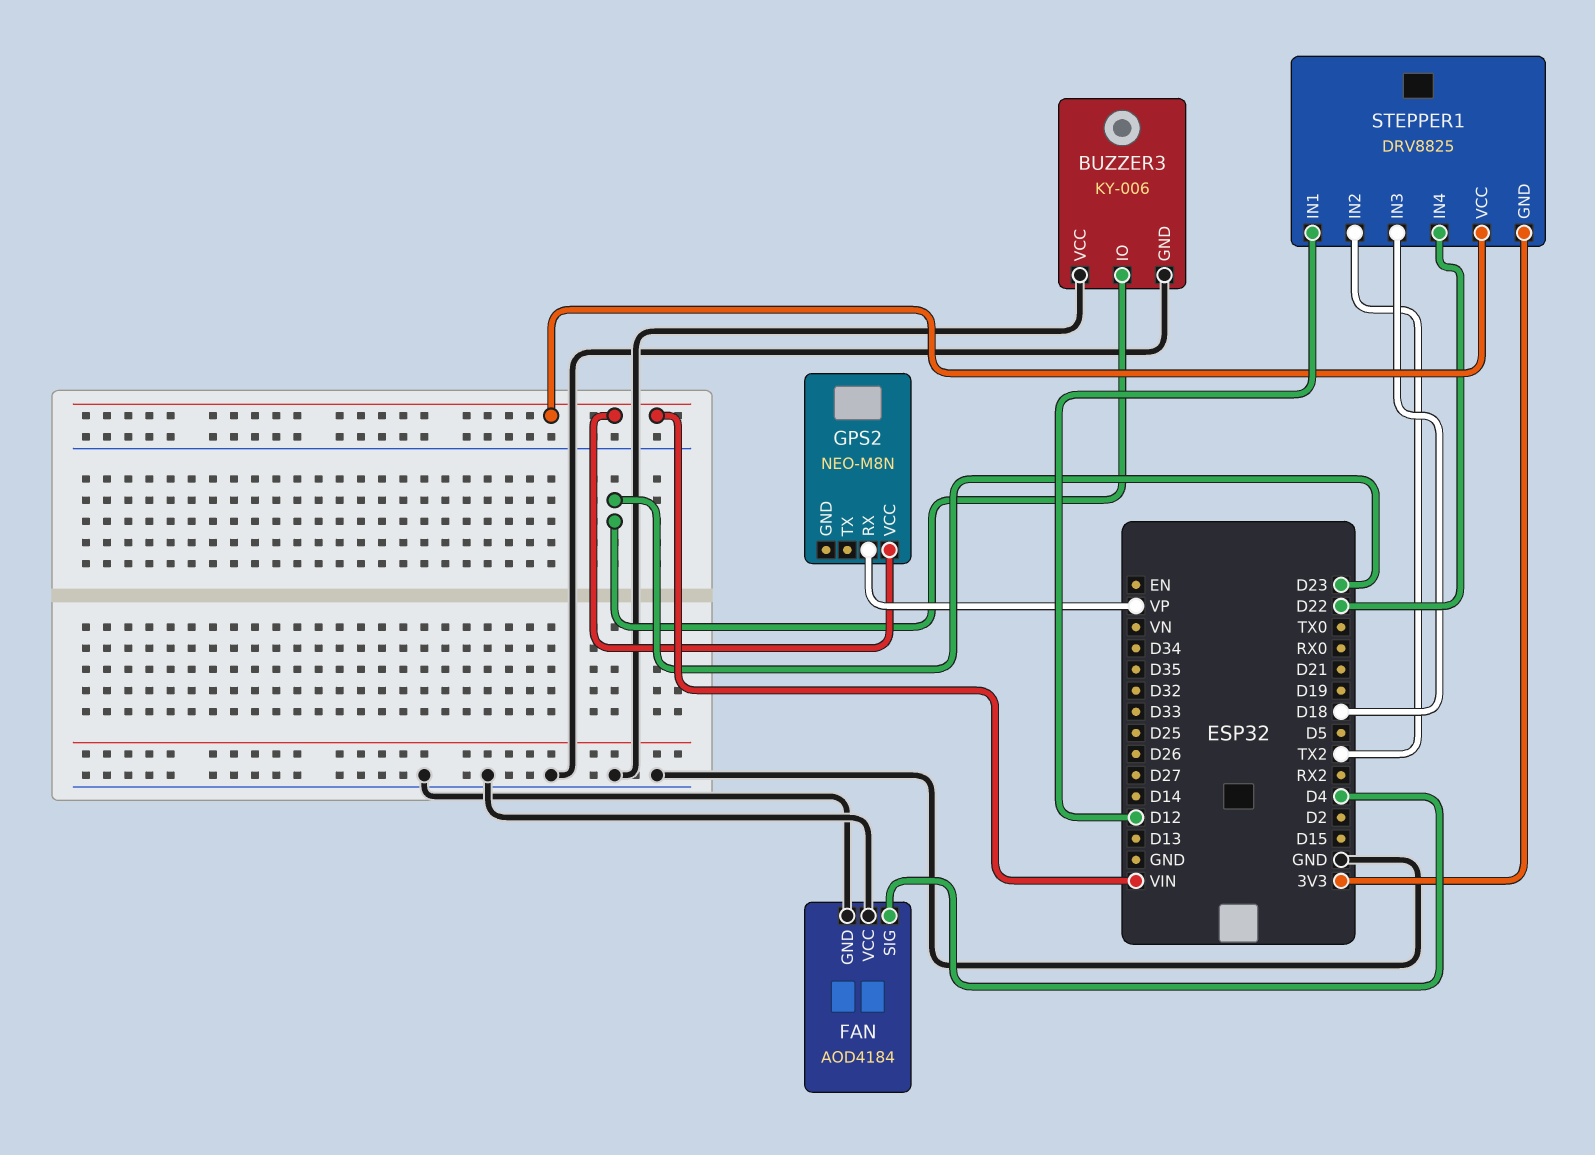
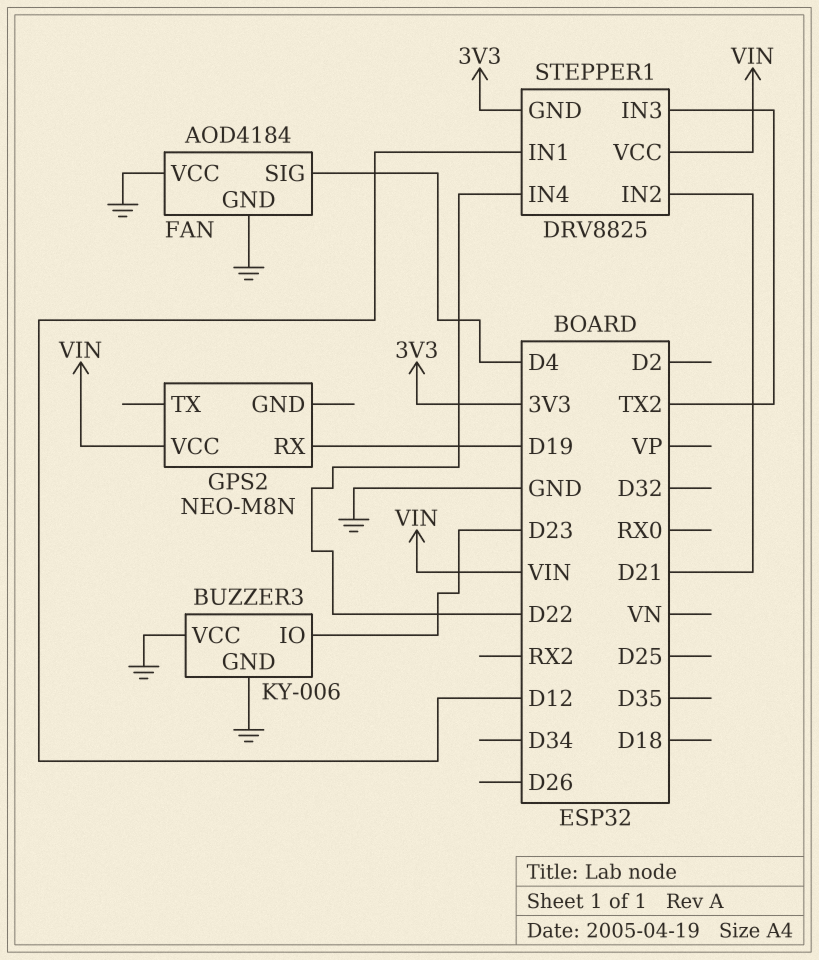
GPS2 pin RX: VP -> D19
STEPPER1 pin IN2: TX2 -> D21
STEPPER1 pin IN3: D18 -> TX2

